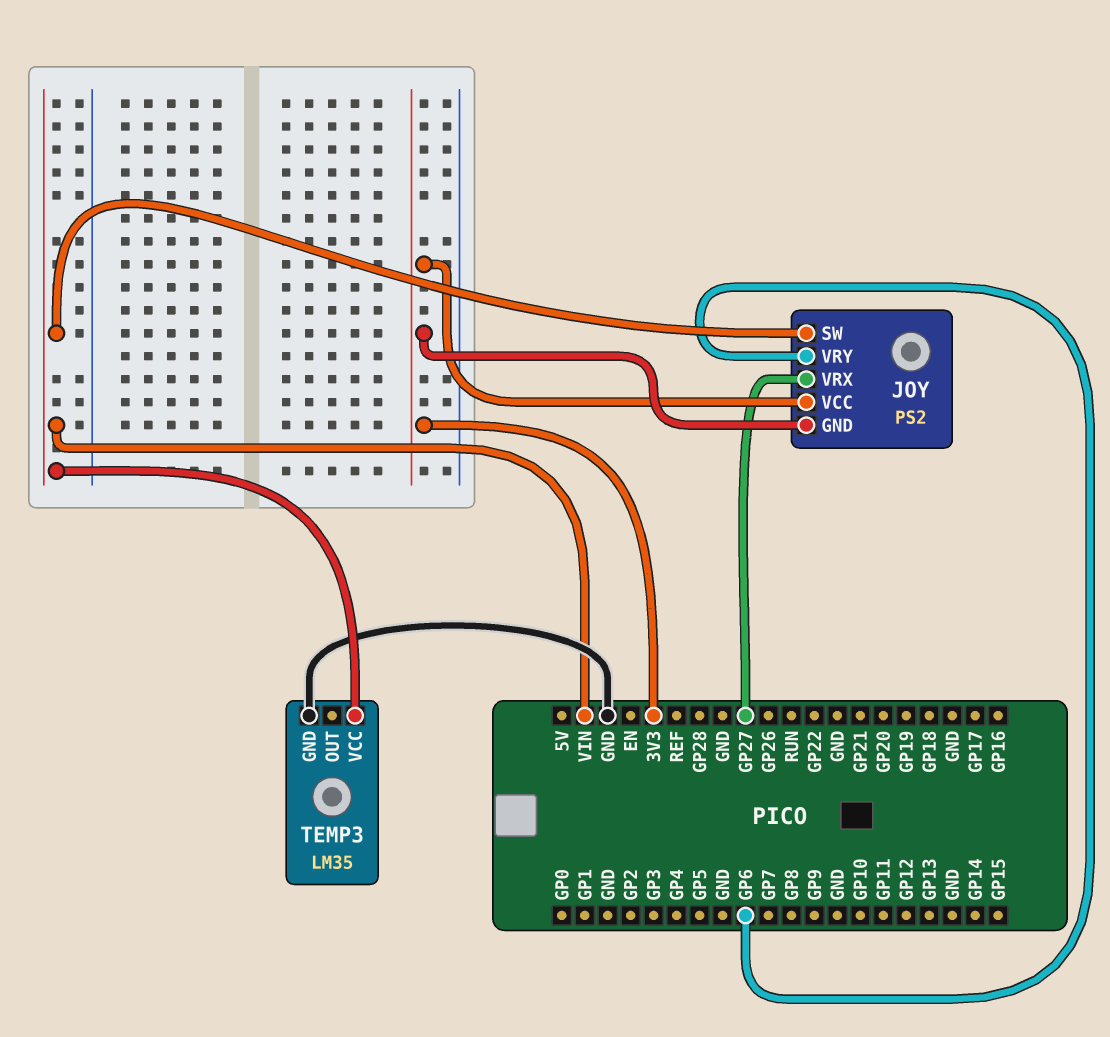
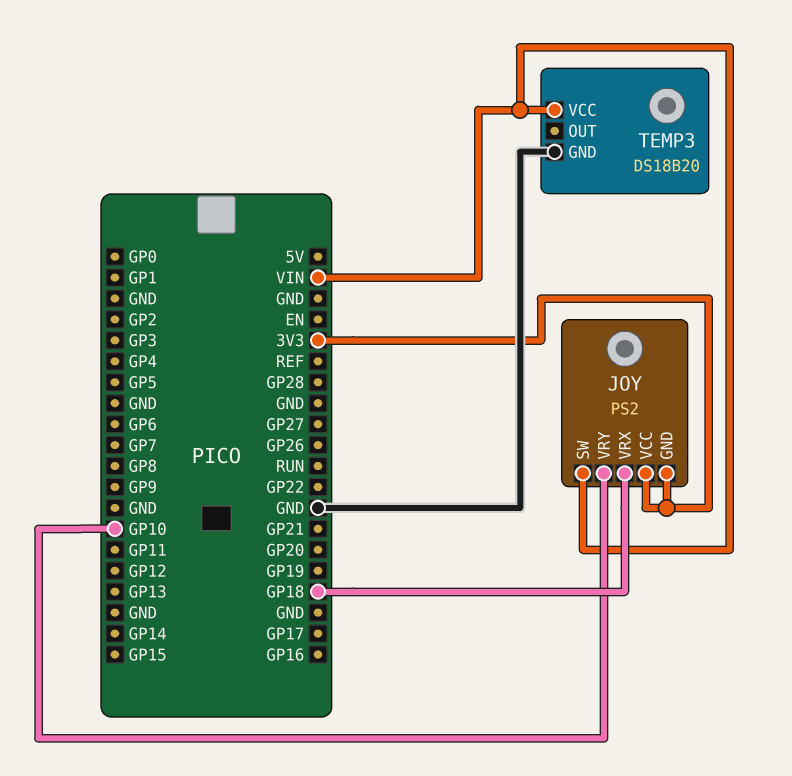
JOY pin VRX: GP27 -> GP18
JOY pin VRY: GP6 -> GP10
TEMP3: LM35 -> DS18B20

